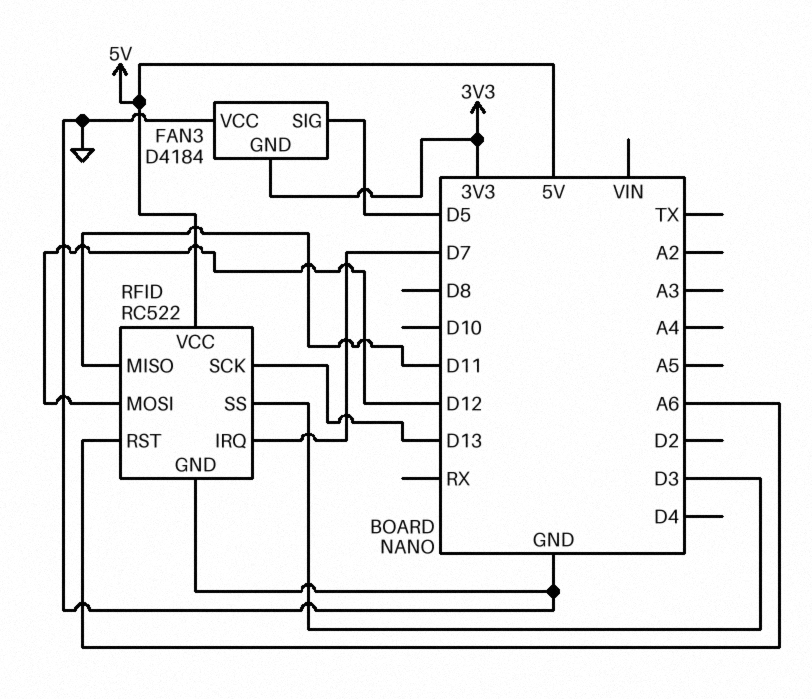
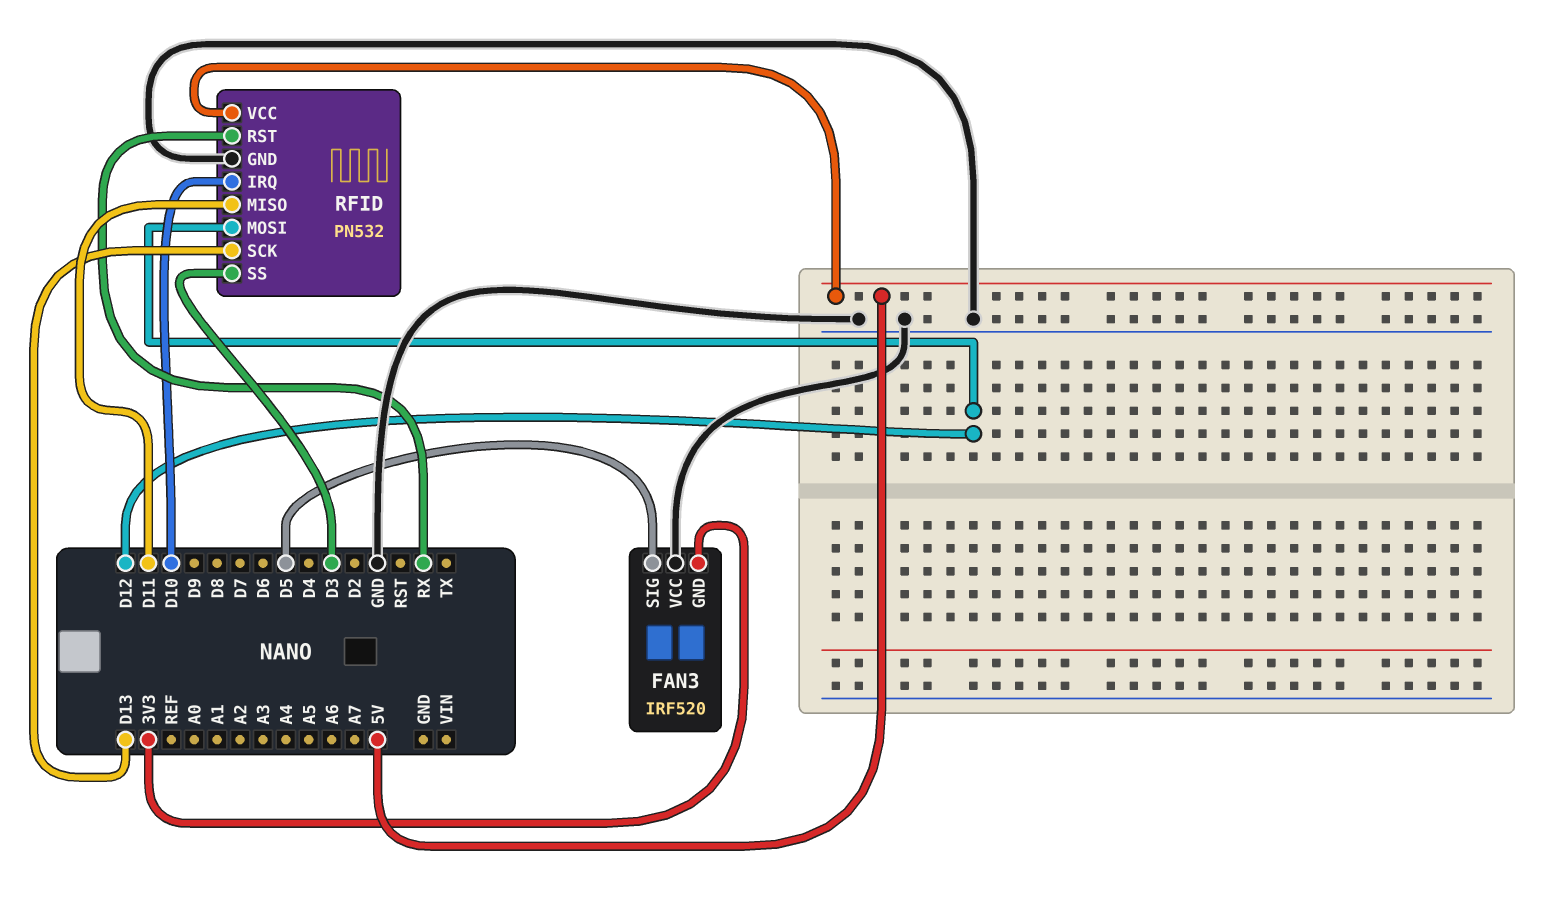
FAN3: D4184 -> IRF520
RFID: RC522 -> PN532
RFID pin IRQ: D7 -> D10
RFID pin RST: A6 -> RX

